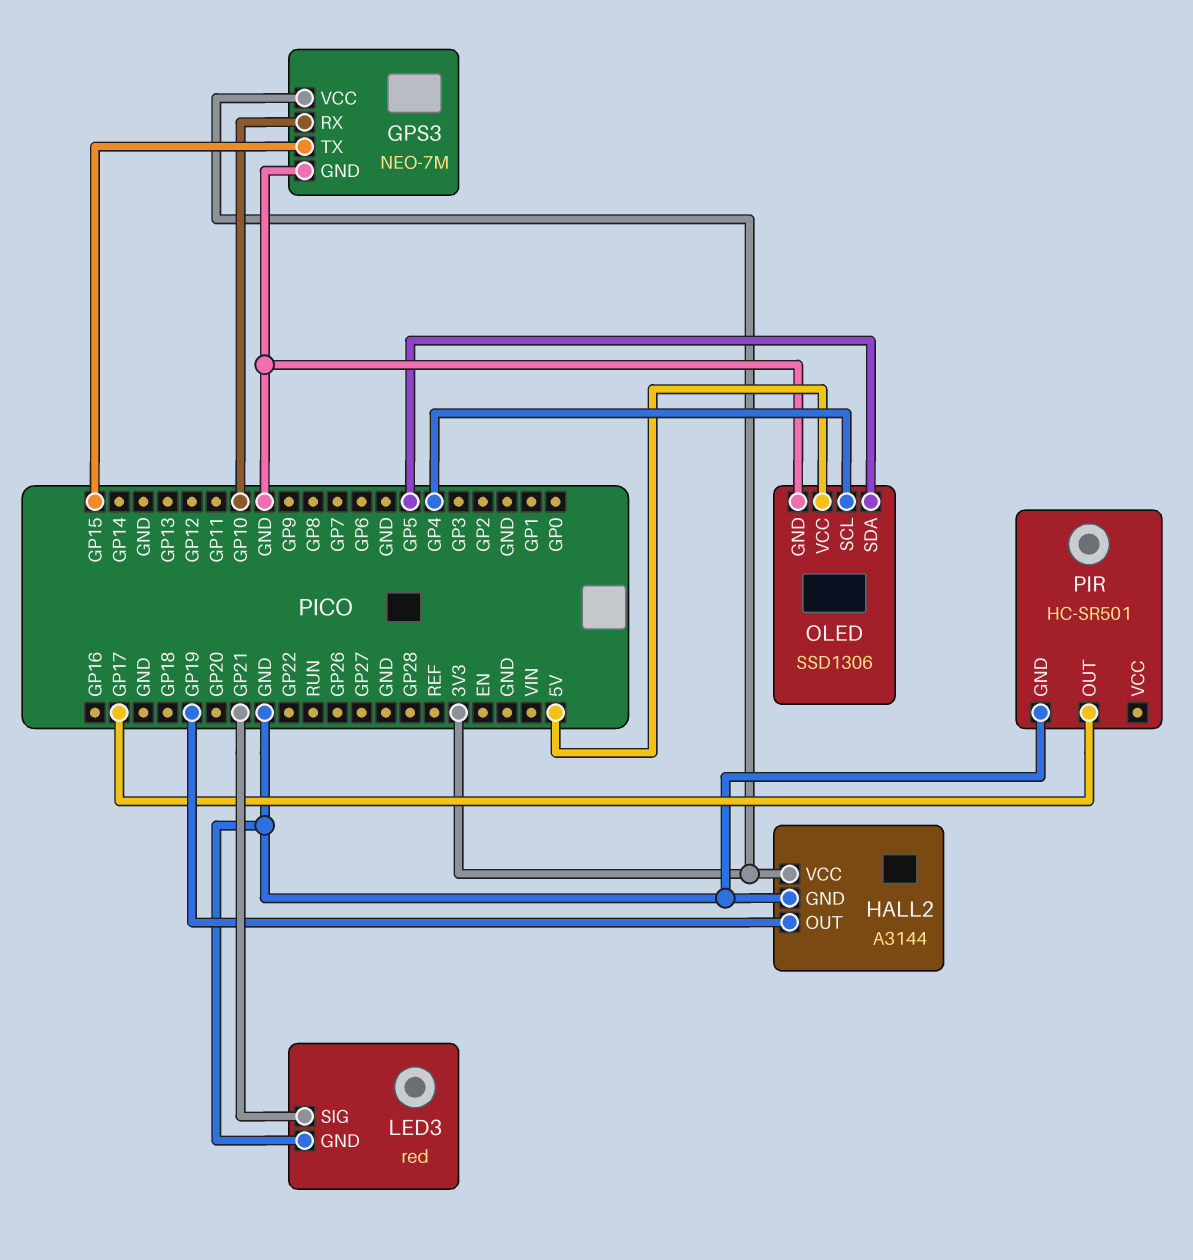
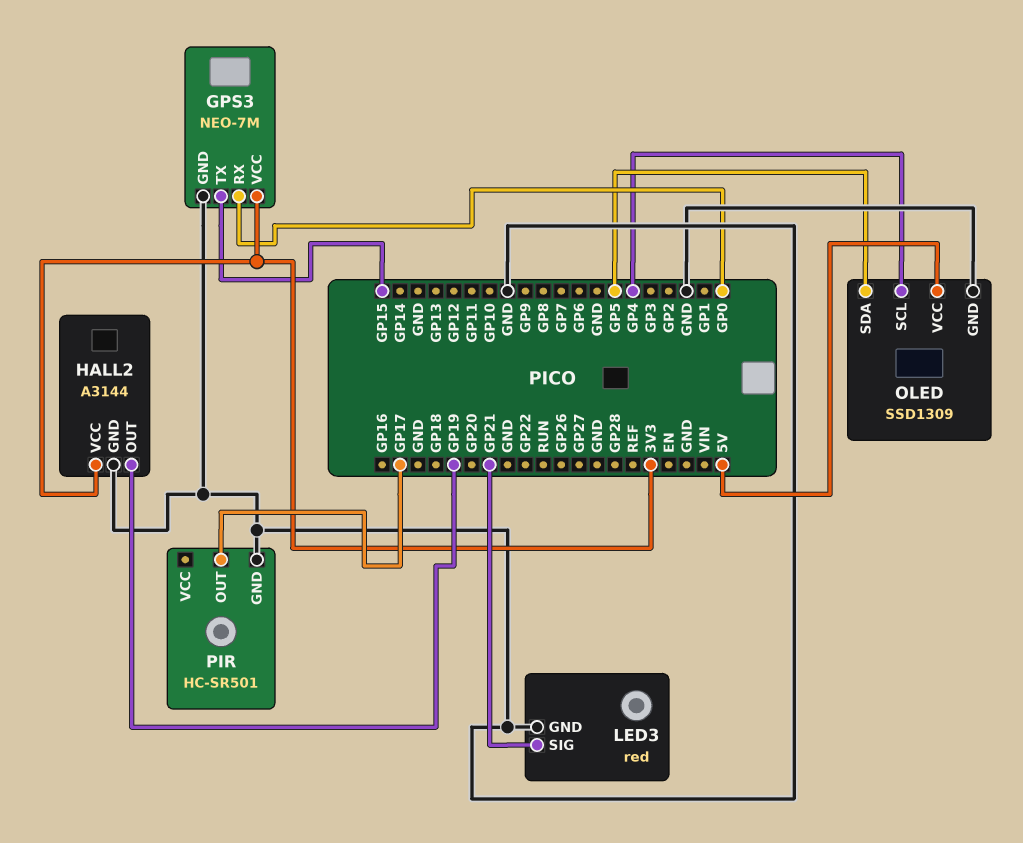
GPS3 pin RX: GP10 -> GP0
OLED: SSD1306 -> SSD1309

